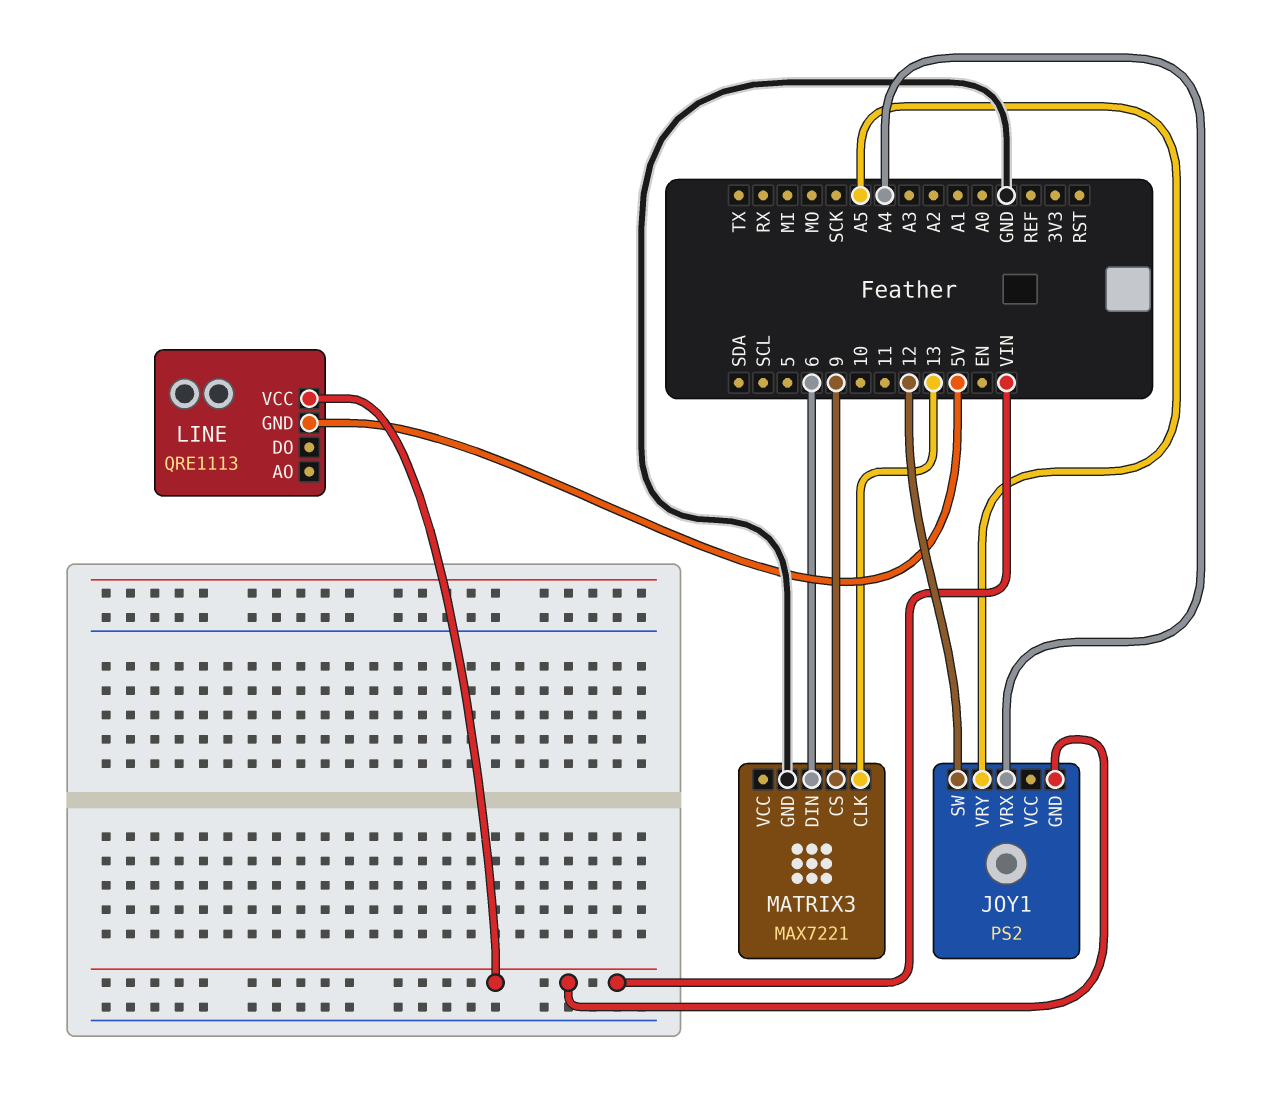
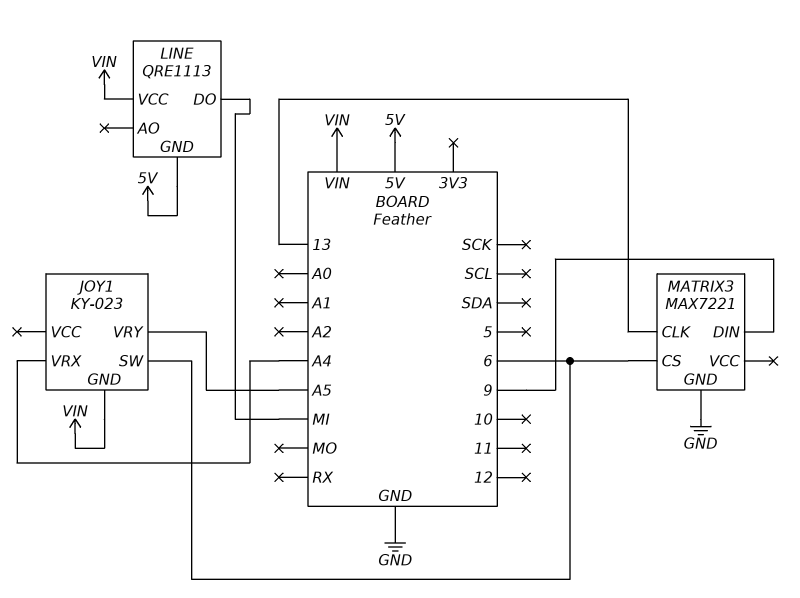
JOY1: PS2 -> KY-023
JOY1 pin SW: 12 -> 6
LINE pin DO: none -> MI
MATRIX3 pin CS: 9 -> 6
MATRIX3 pin DIN: 6 -> 9

